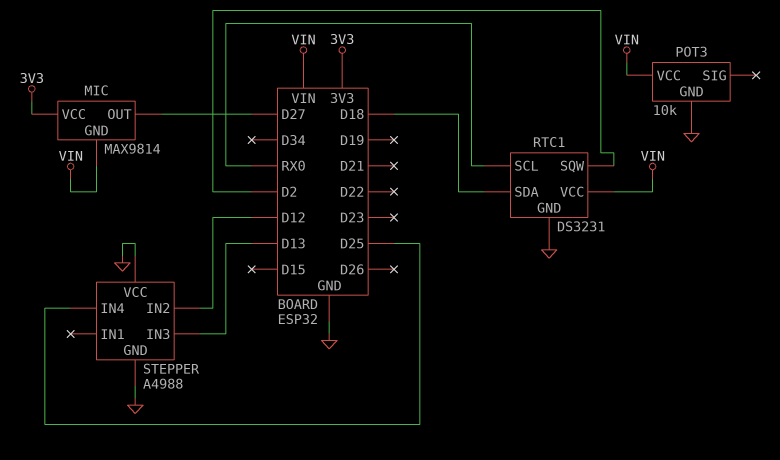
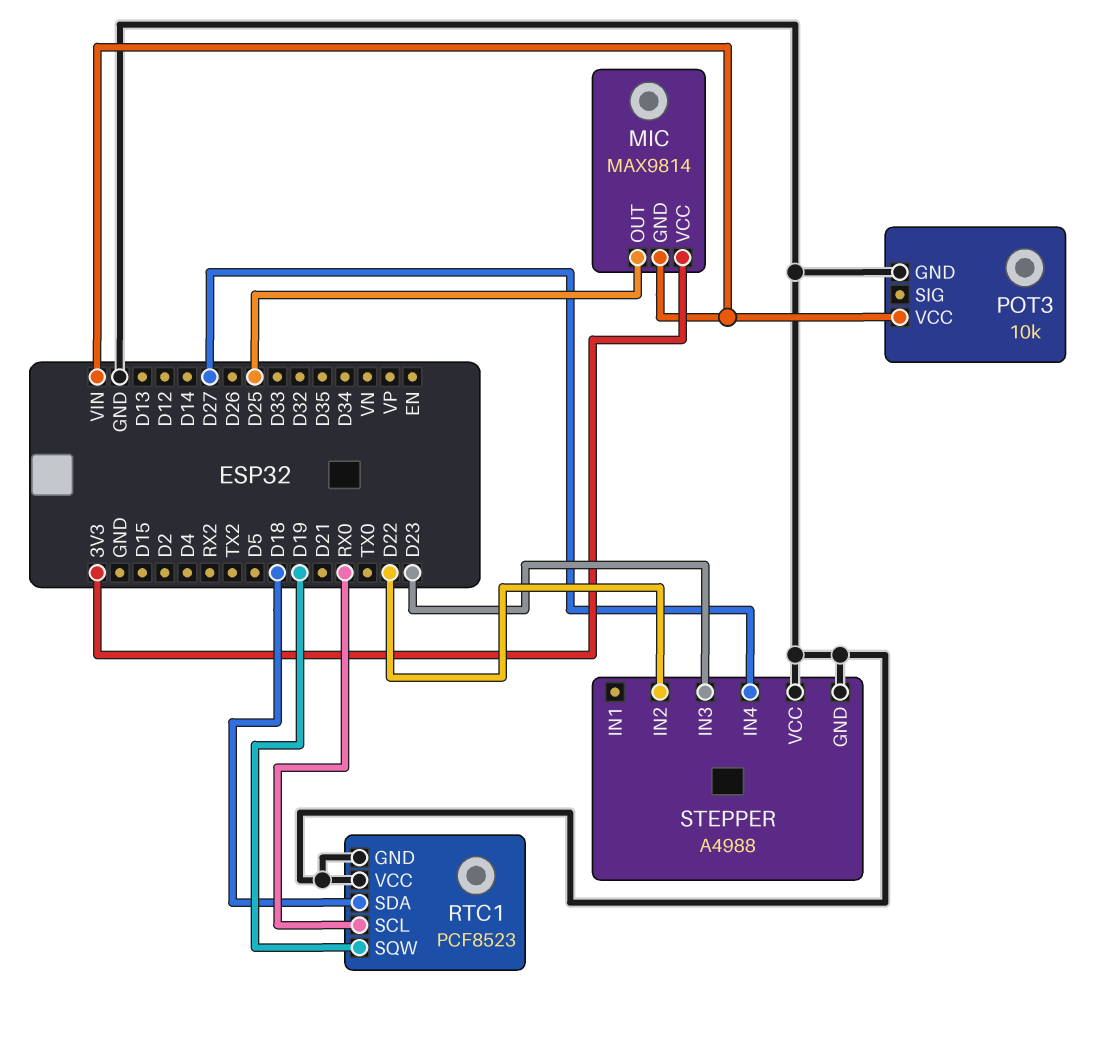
MIC pin OUT: D27 -> D25
RTC1: DS3231 -> PCF8523
RTC1 pin SQW: D2 -> D19
RTC1 pin VCC: VIN -> GND
STEPPER pin IN2: D12 -> D22
STEPPER pin IN3: D13 -> D23
STEPPER pin IN4: D25 -> D27

